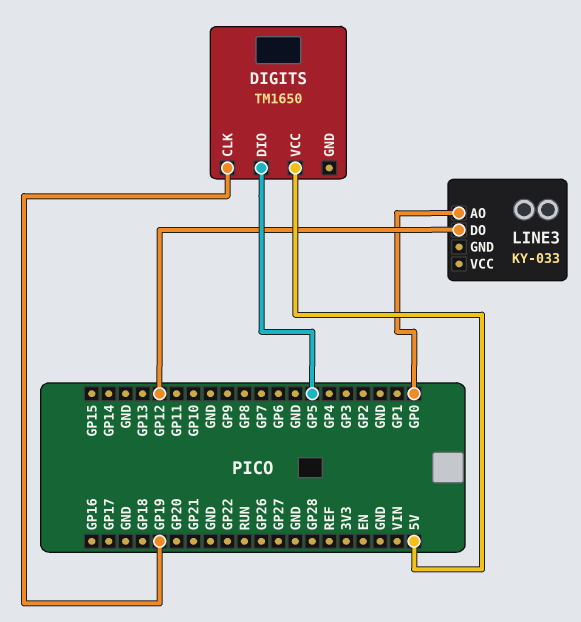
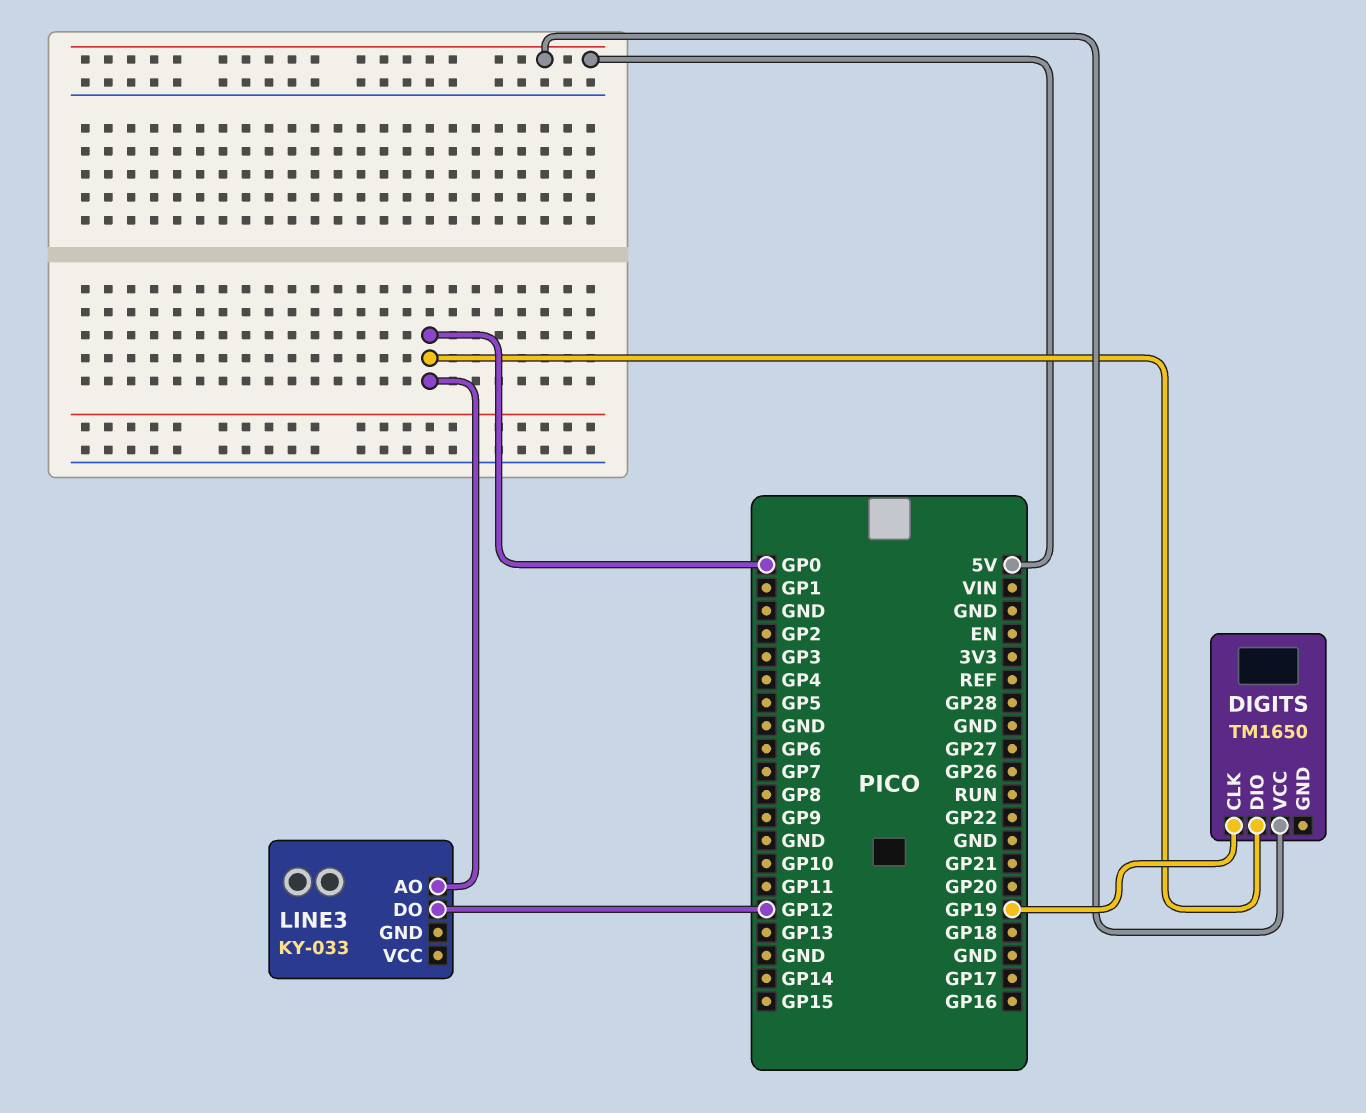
DIGITS pin DIO: GP5 -> GP0

